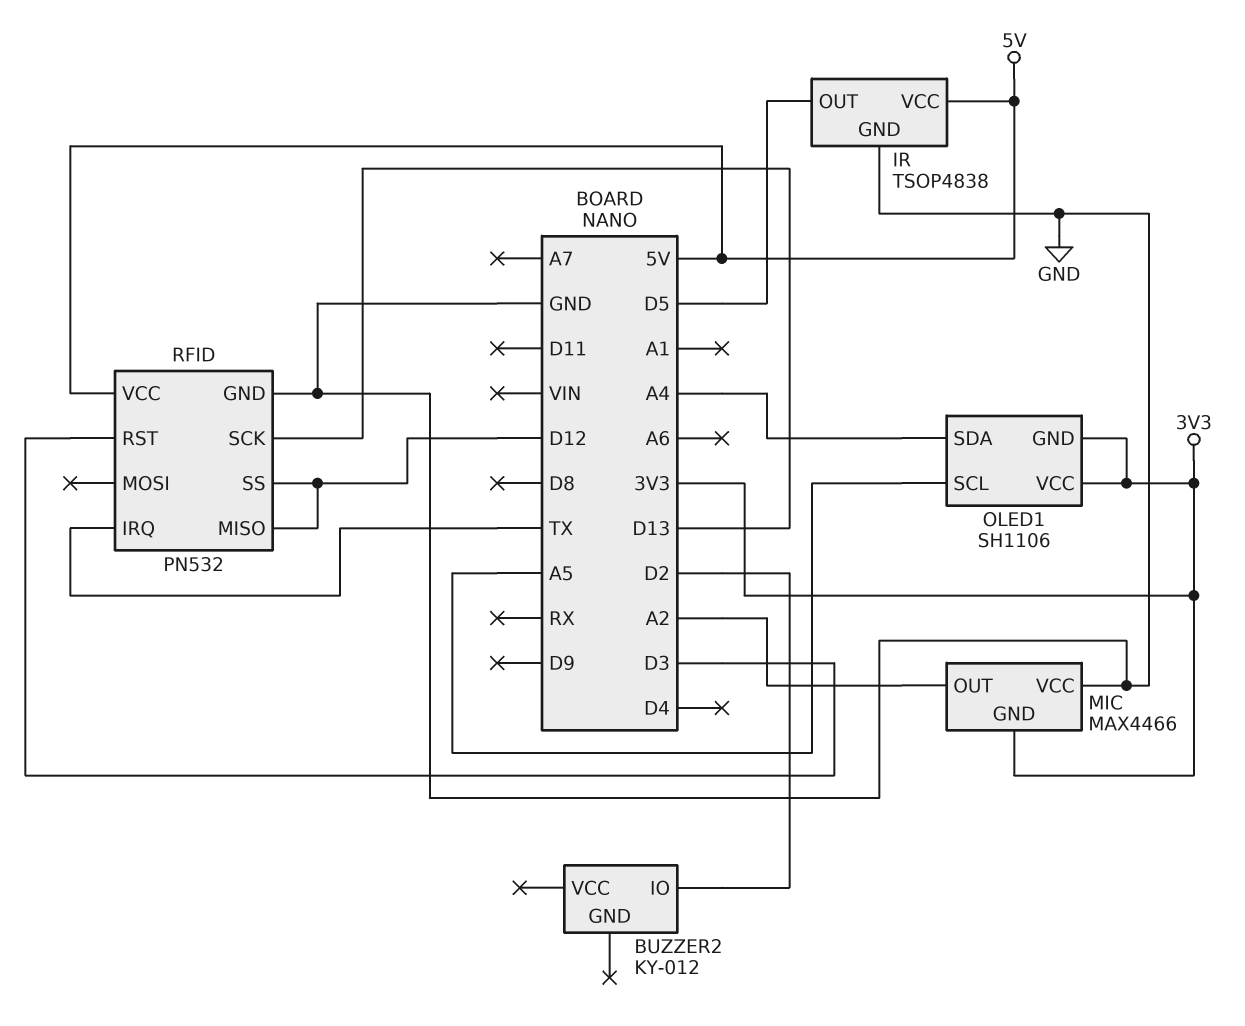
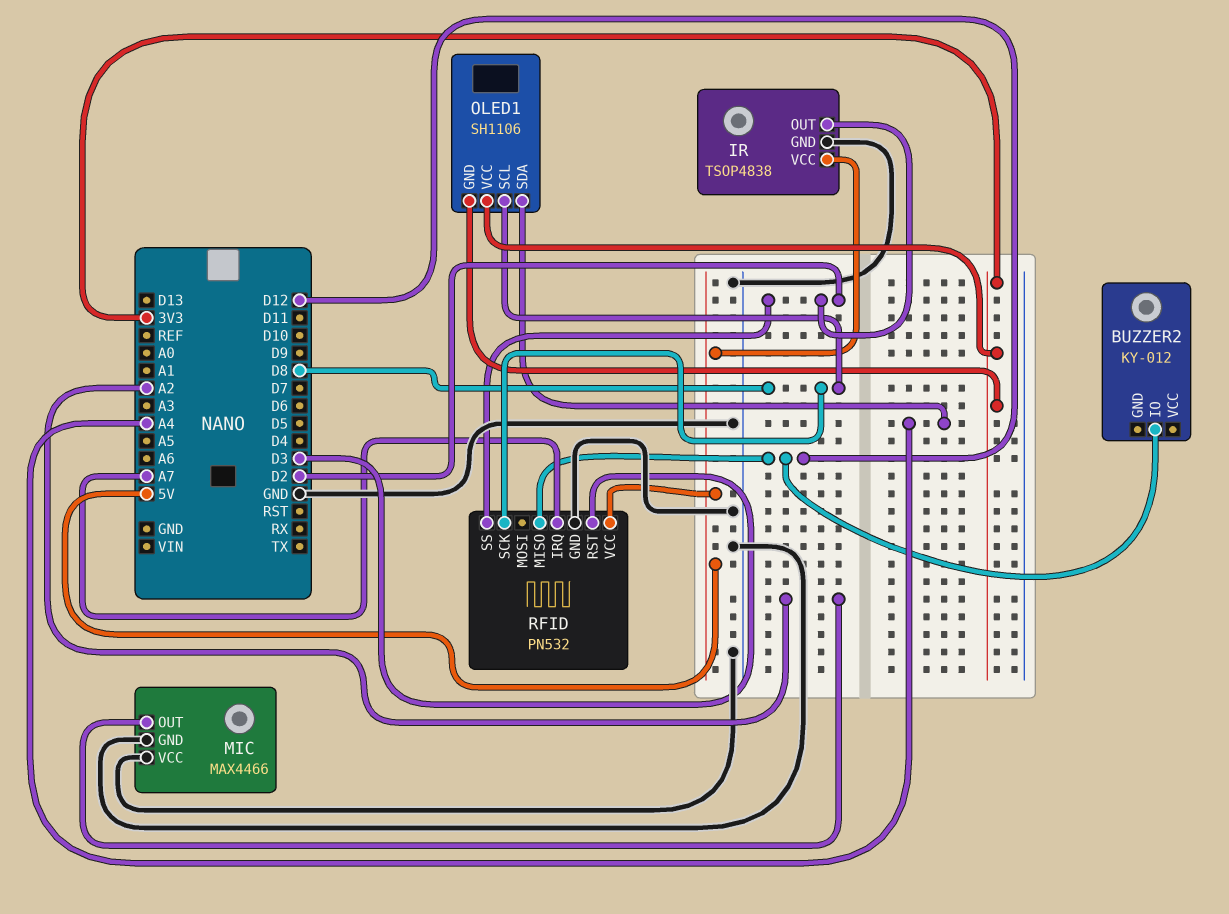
BUZZER2 pin IO: D2 -> D12
IR pin OUT: D5 -> D2
MIC pin GND: 3V3 -> GND
OLED1 pin SCL: A5 -> D8
RFID pin IRQ: TX -> A7
RFID pin SCK: D13 -> D8
RFID pin SS: D12 -> D2

